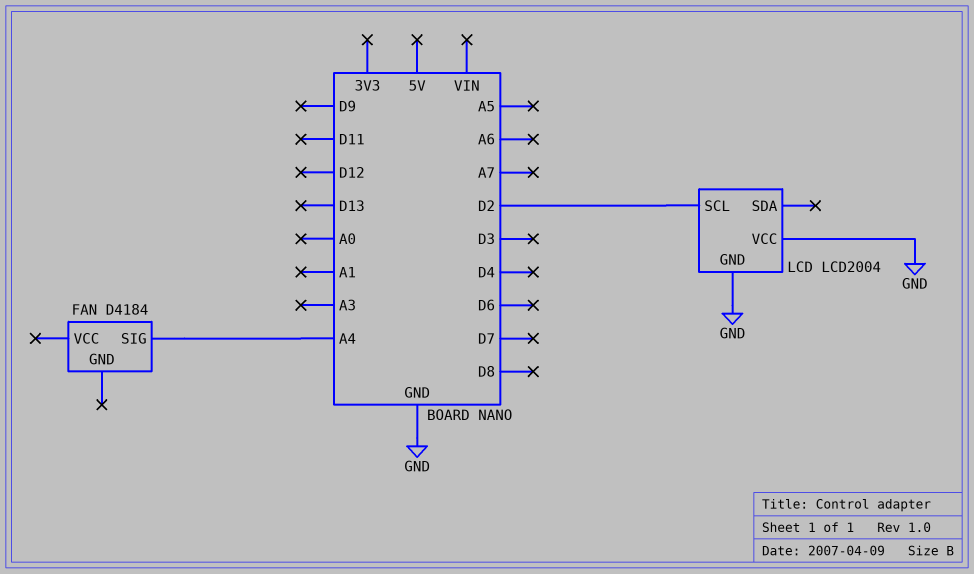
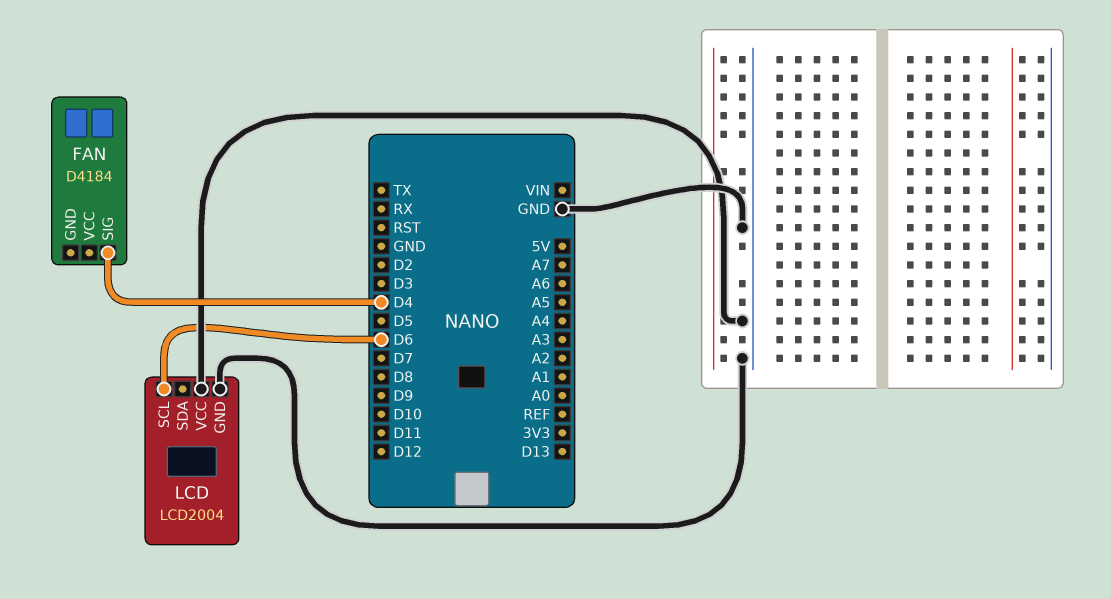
FAN pin SIG: A4 -> D4
LCD pin SCL: D2 -> D6

